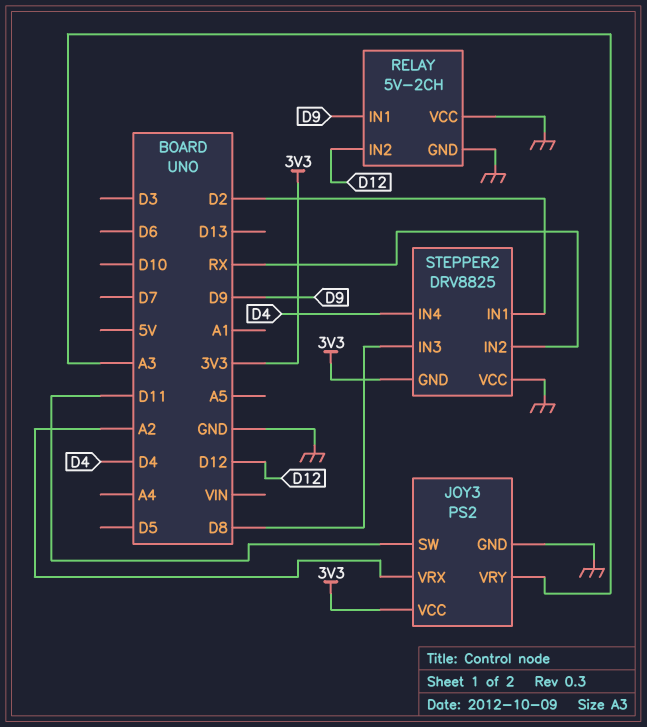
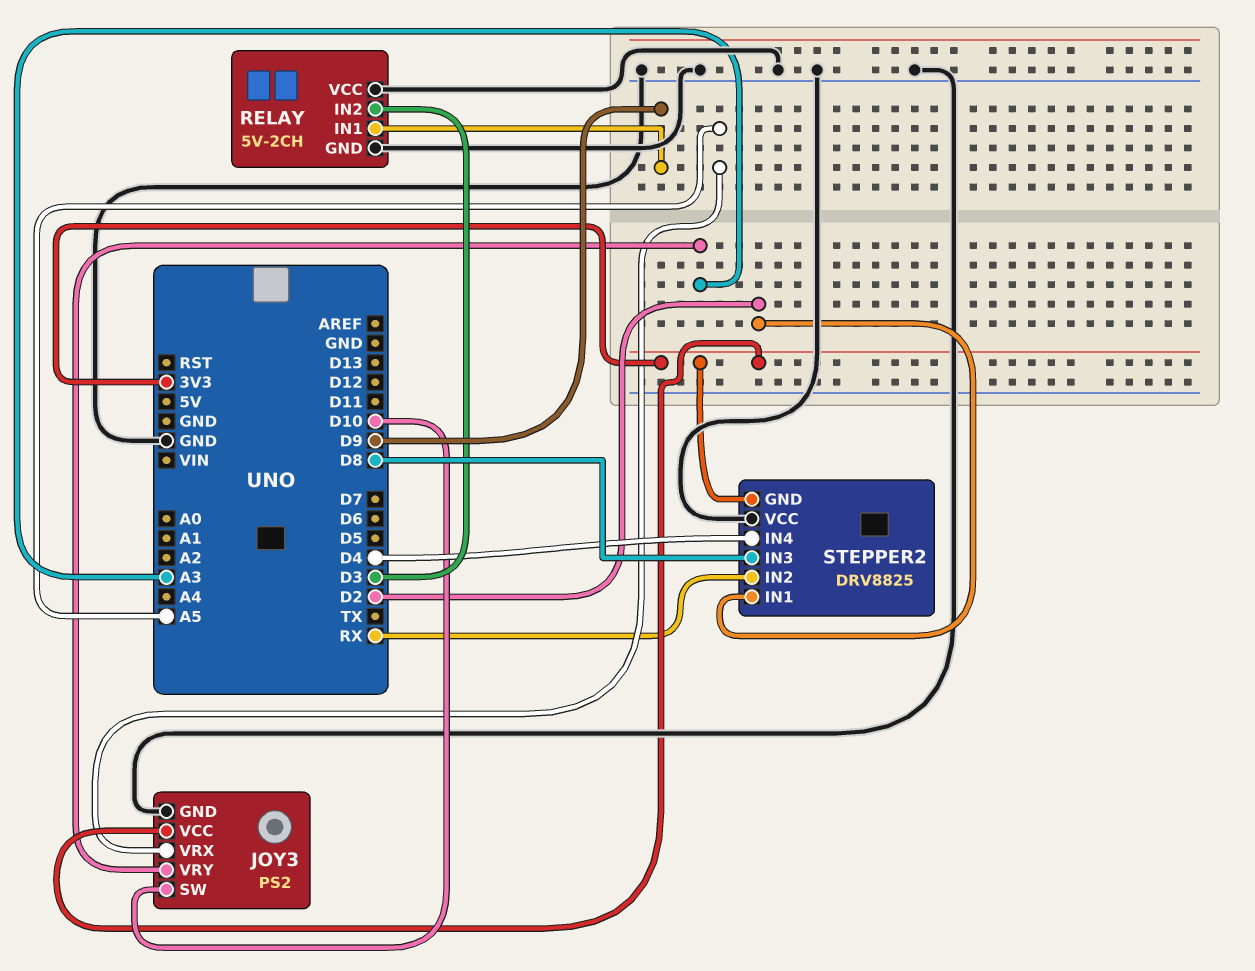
JOY3 pin SW: D11 -> D10
JOY3 pin VRX: A2 -> A5
RELAY pin IN2: D12 -> D3

